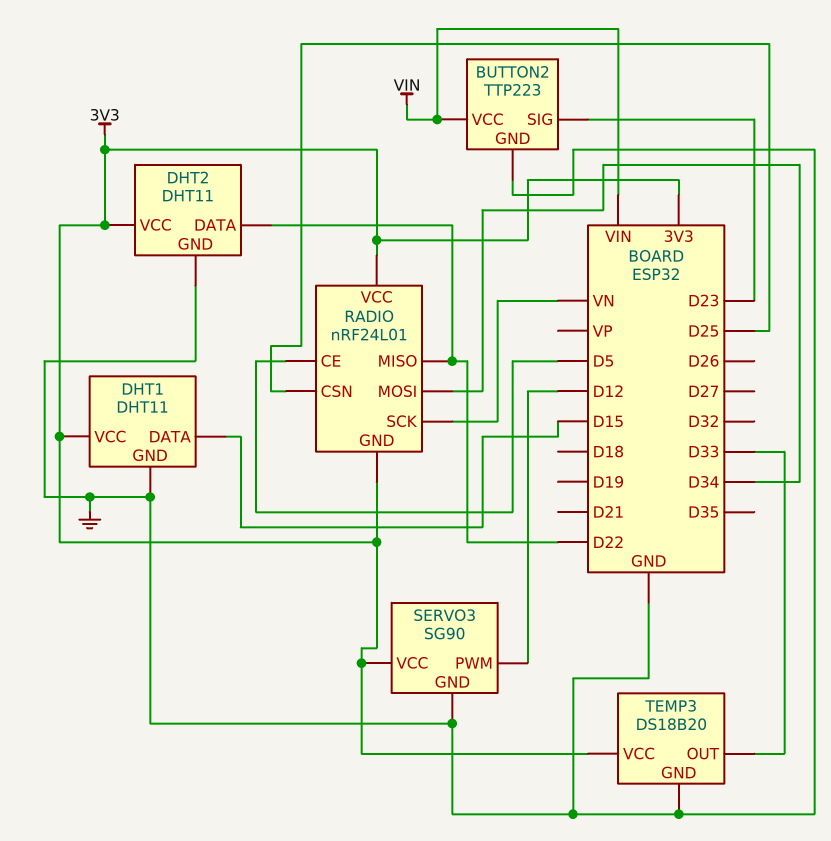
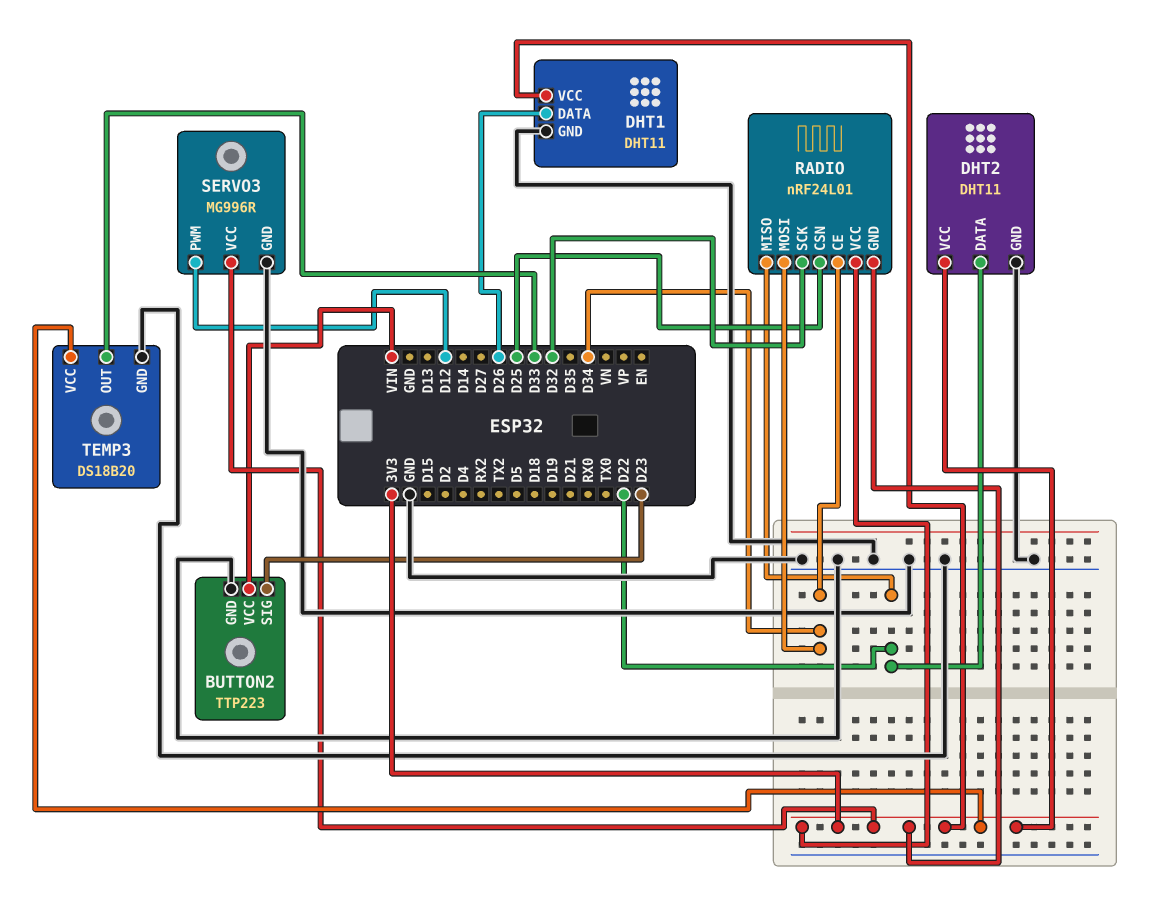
DHT1 pin DATA: D15 -> D26
RADIO pin CE: D5 -> D34
RADIO pin SCK: VN -> D32
SERVO3: SG90 -> MG996R

